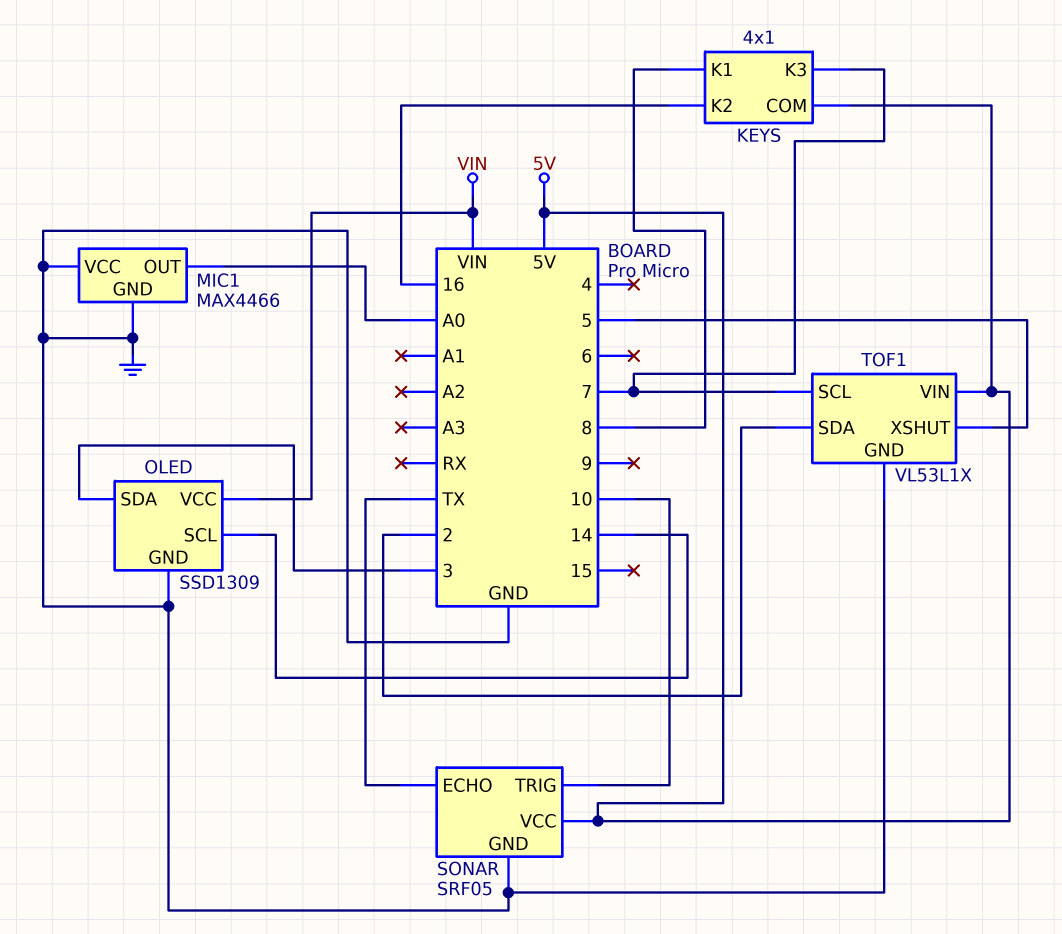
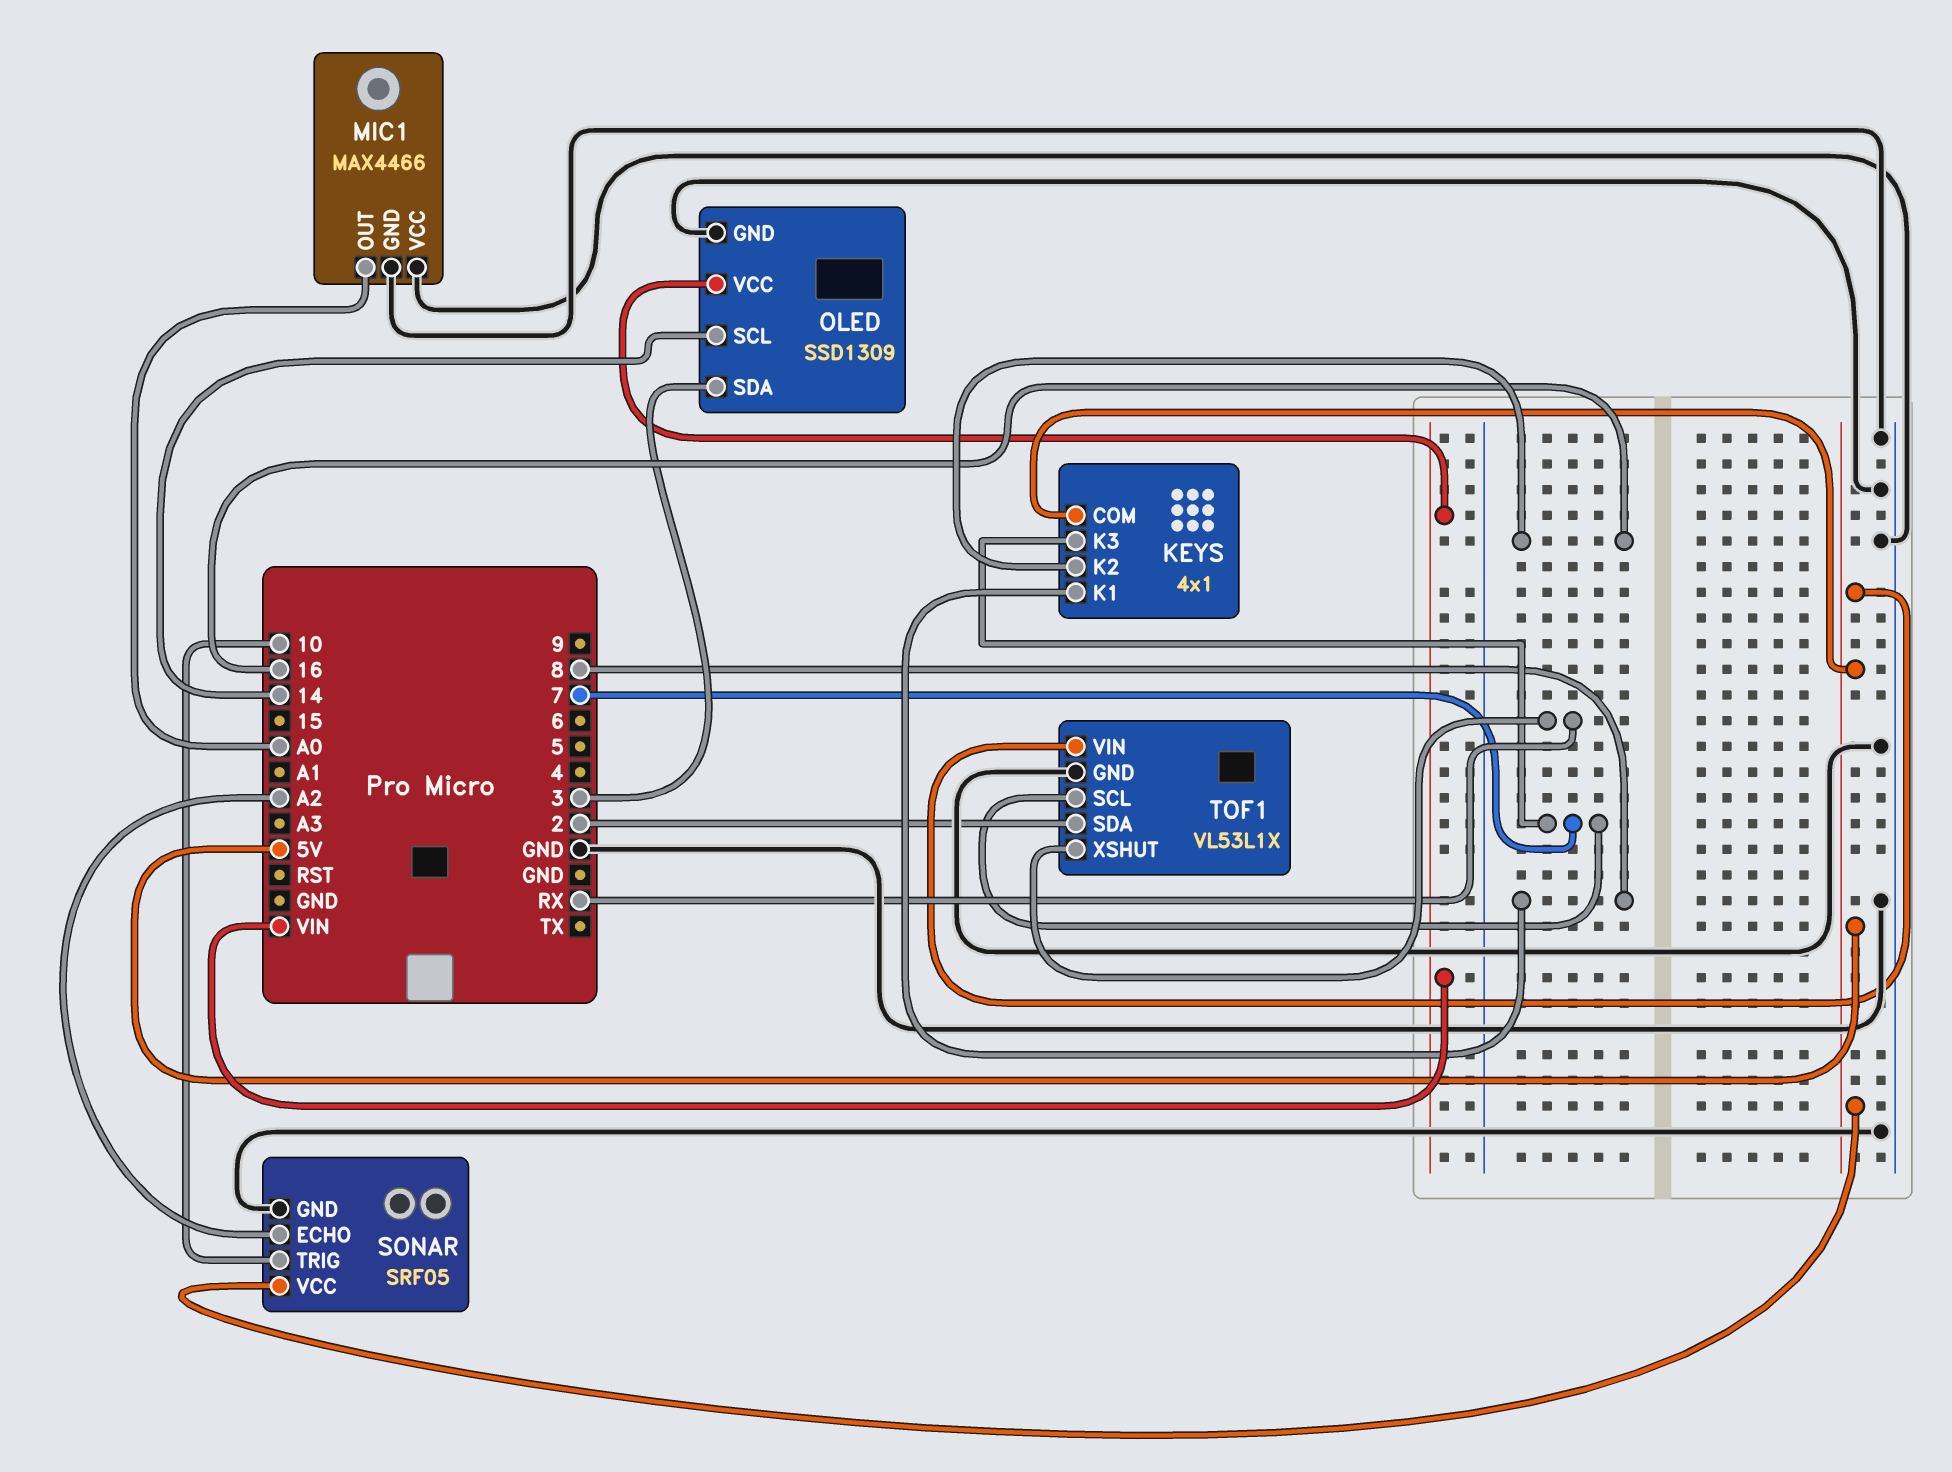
SONAR pin ECHO: TX -> A2
TOF1 pin XSHUT: 5 -> RX

